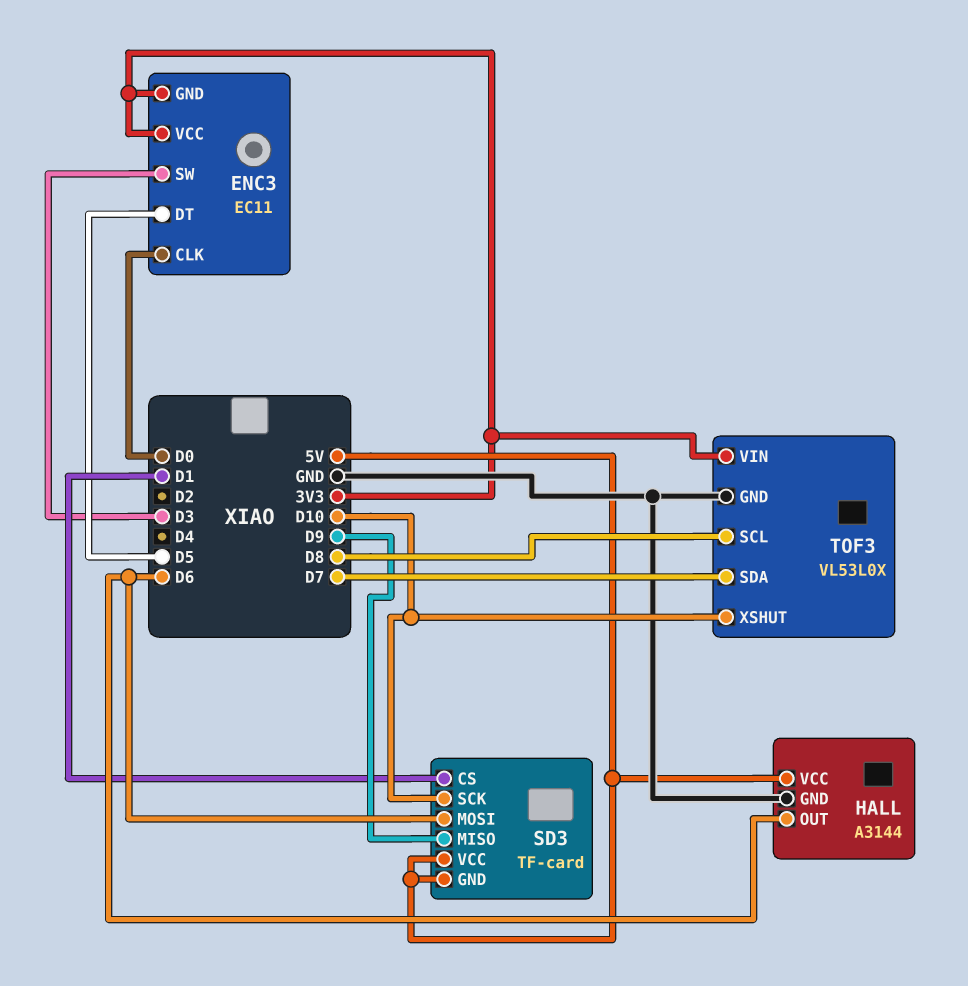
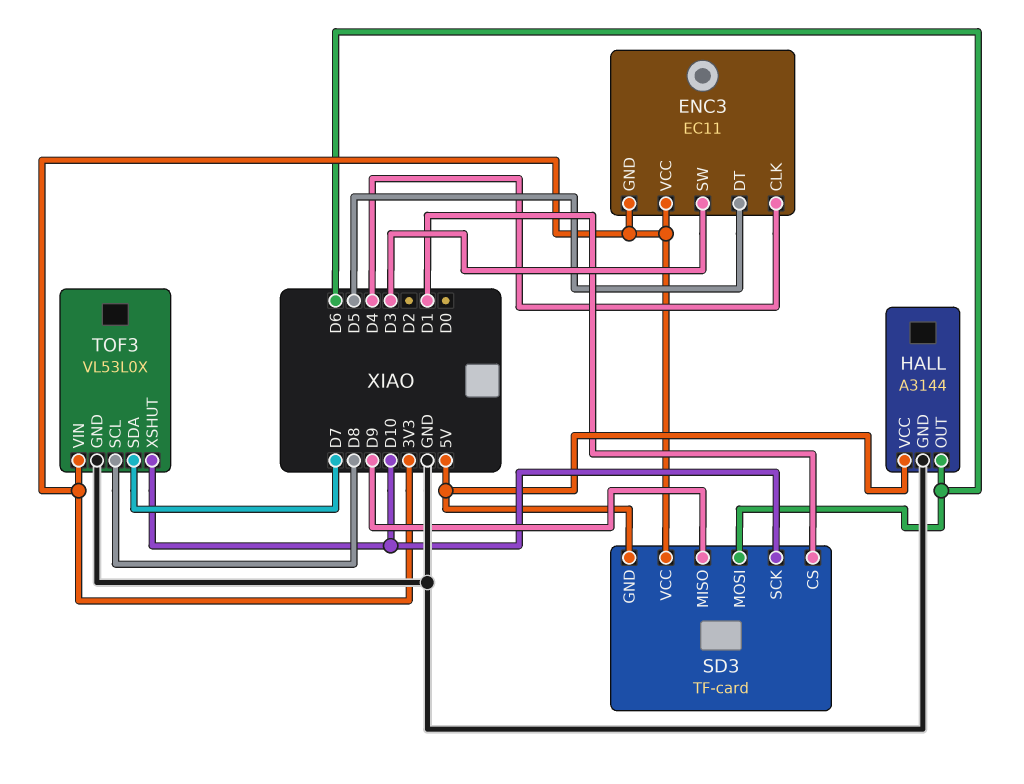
ENC3 pin CLK: D0 -> D4
SD3 pin VCC: 5V -> 3V3

